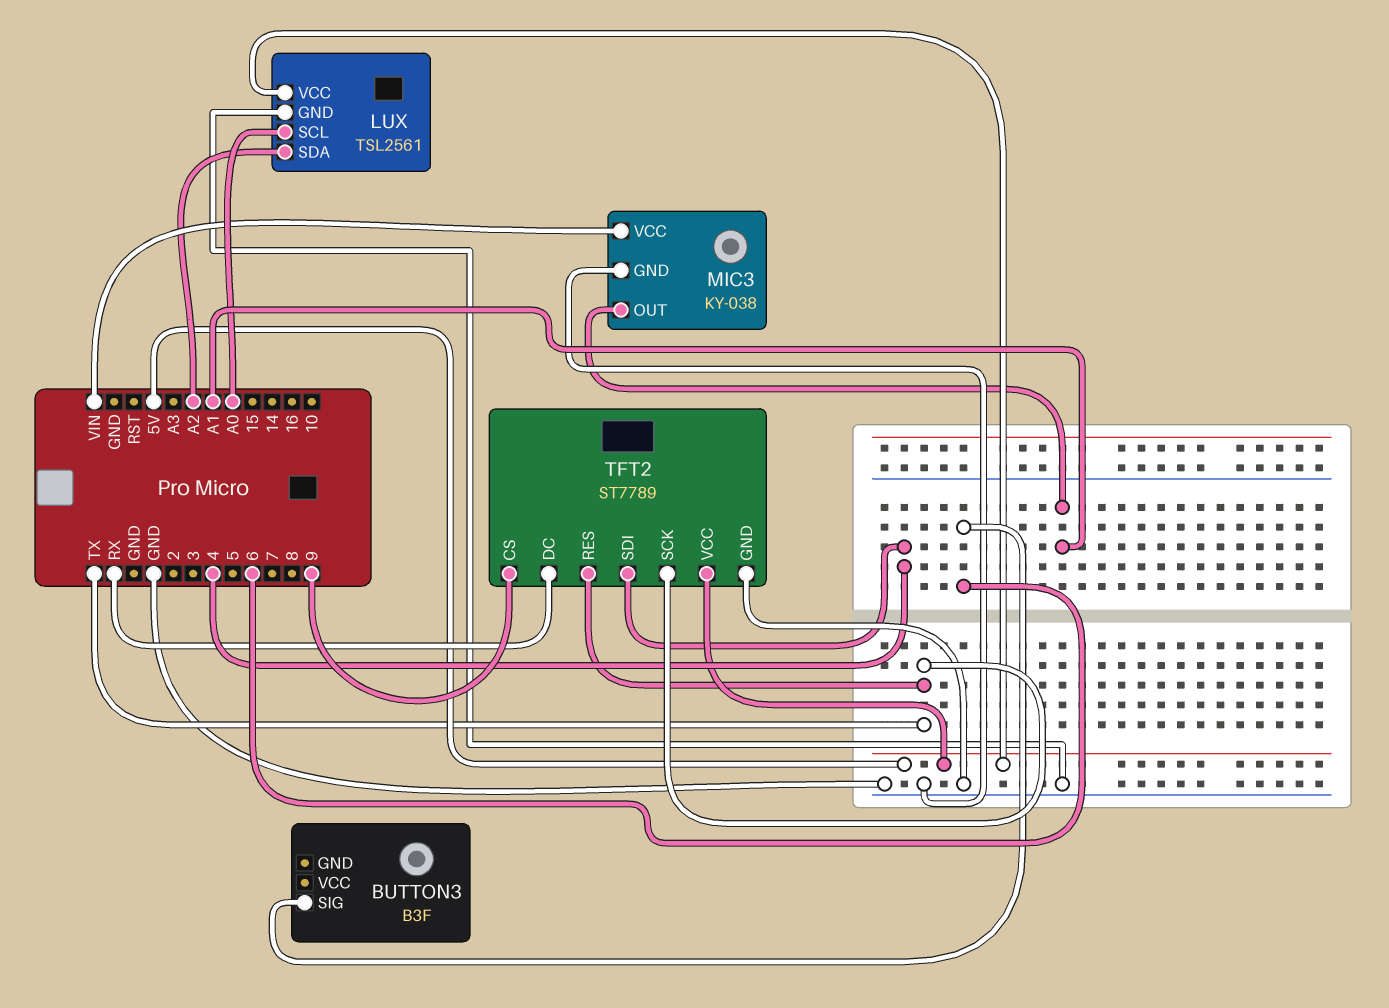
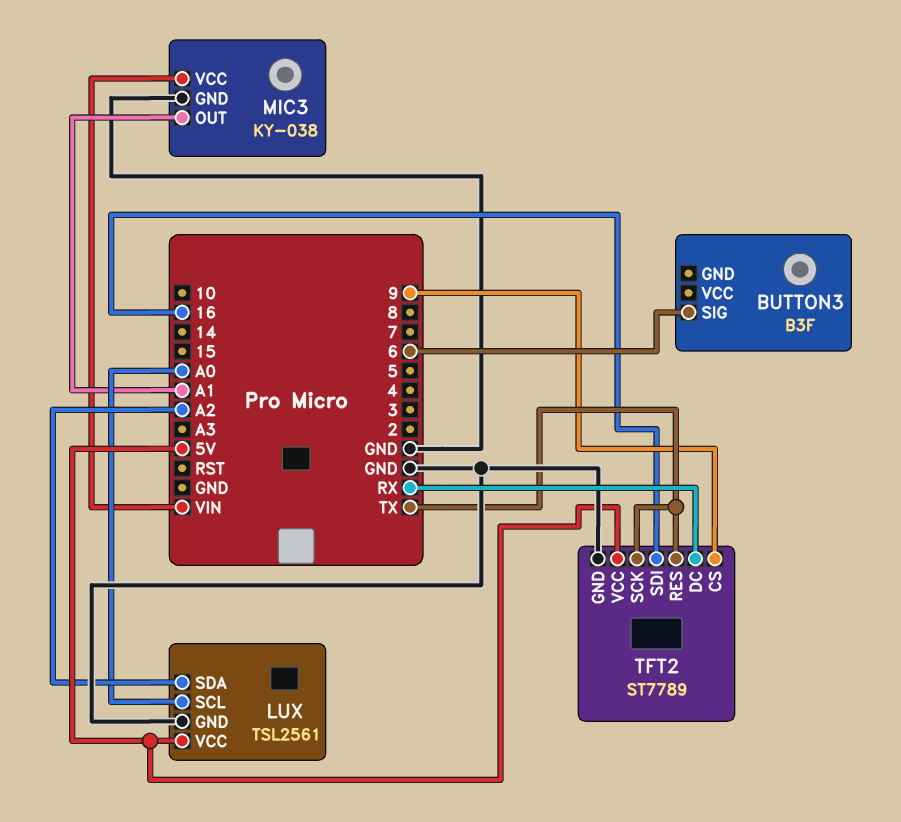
TFT2 pin SDI: 4 -> 16

